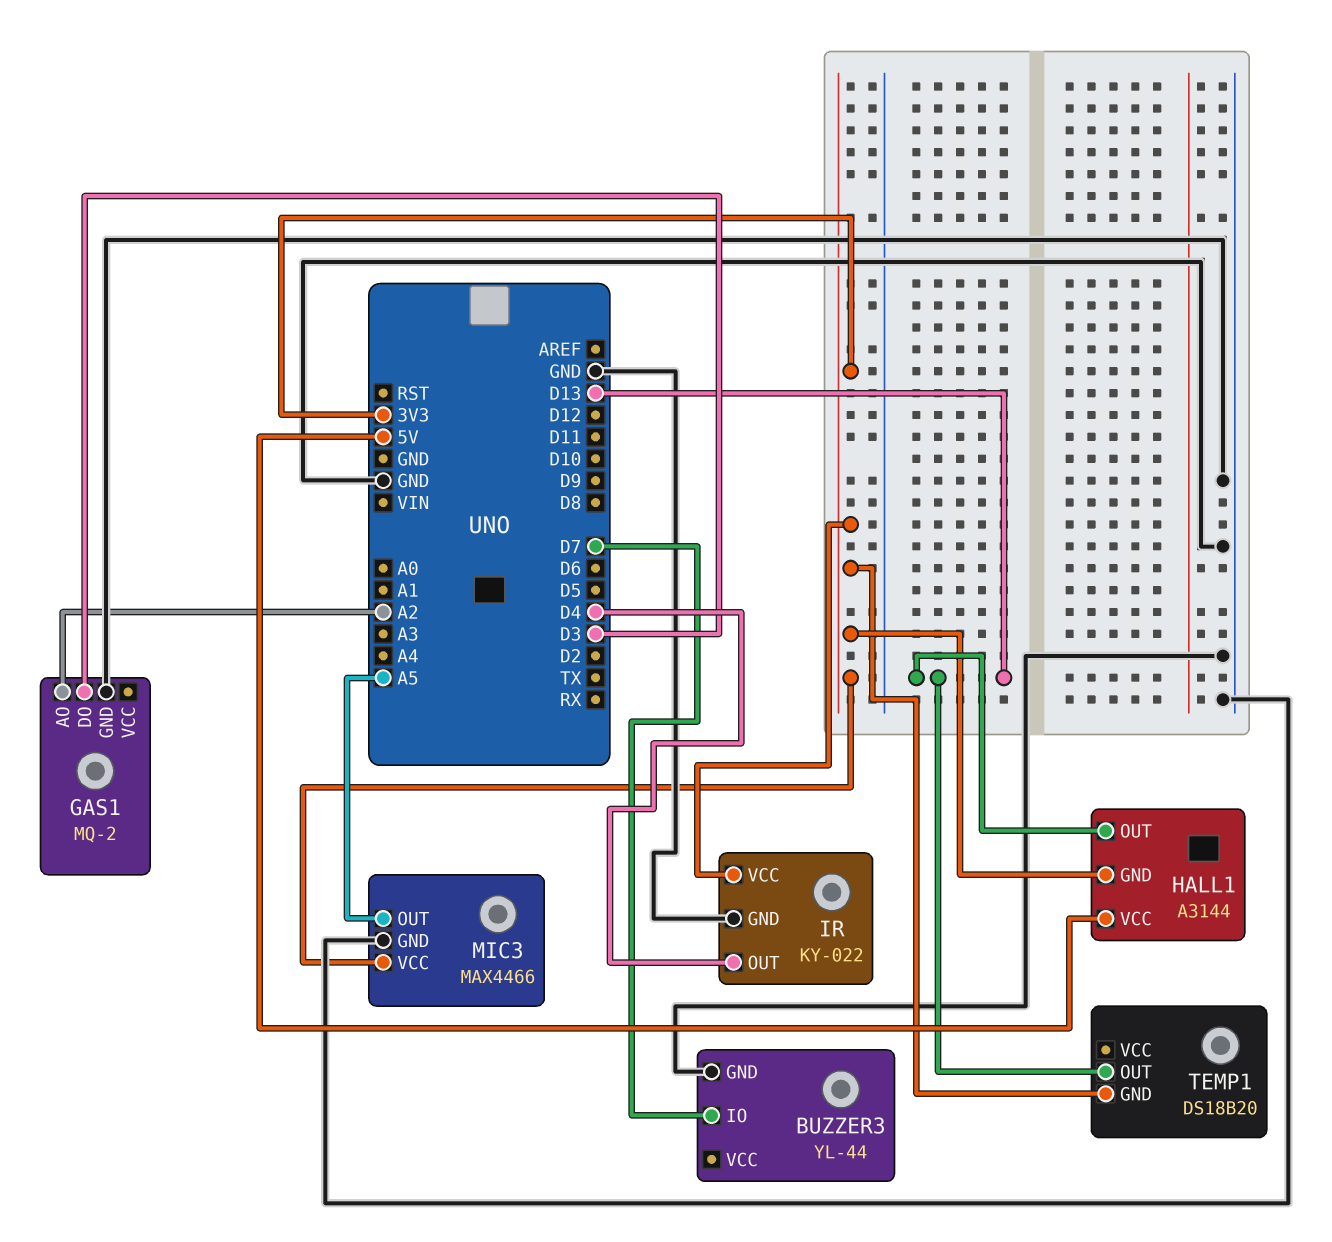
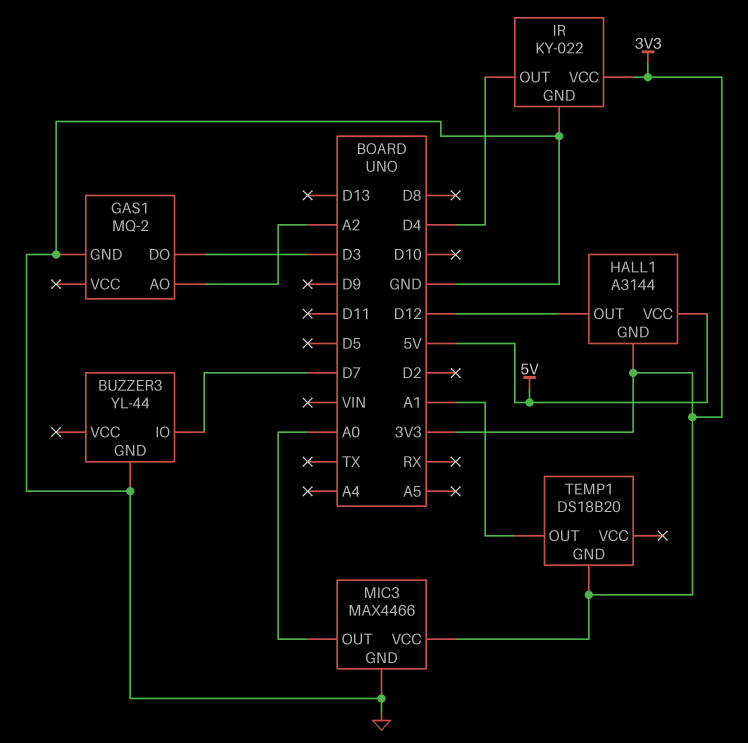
HALL1 pin OUT: D13 -> D12
MIC3 pin OUT: A5 -> A0
TEMP1 pin OUT: D13 -> A1

